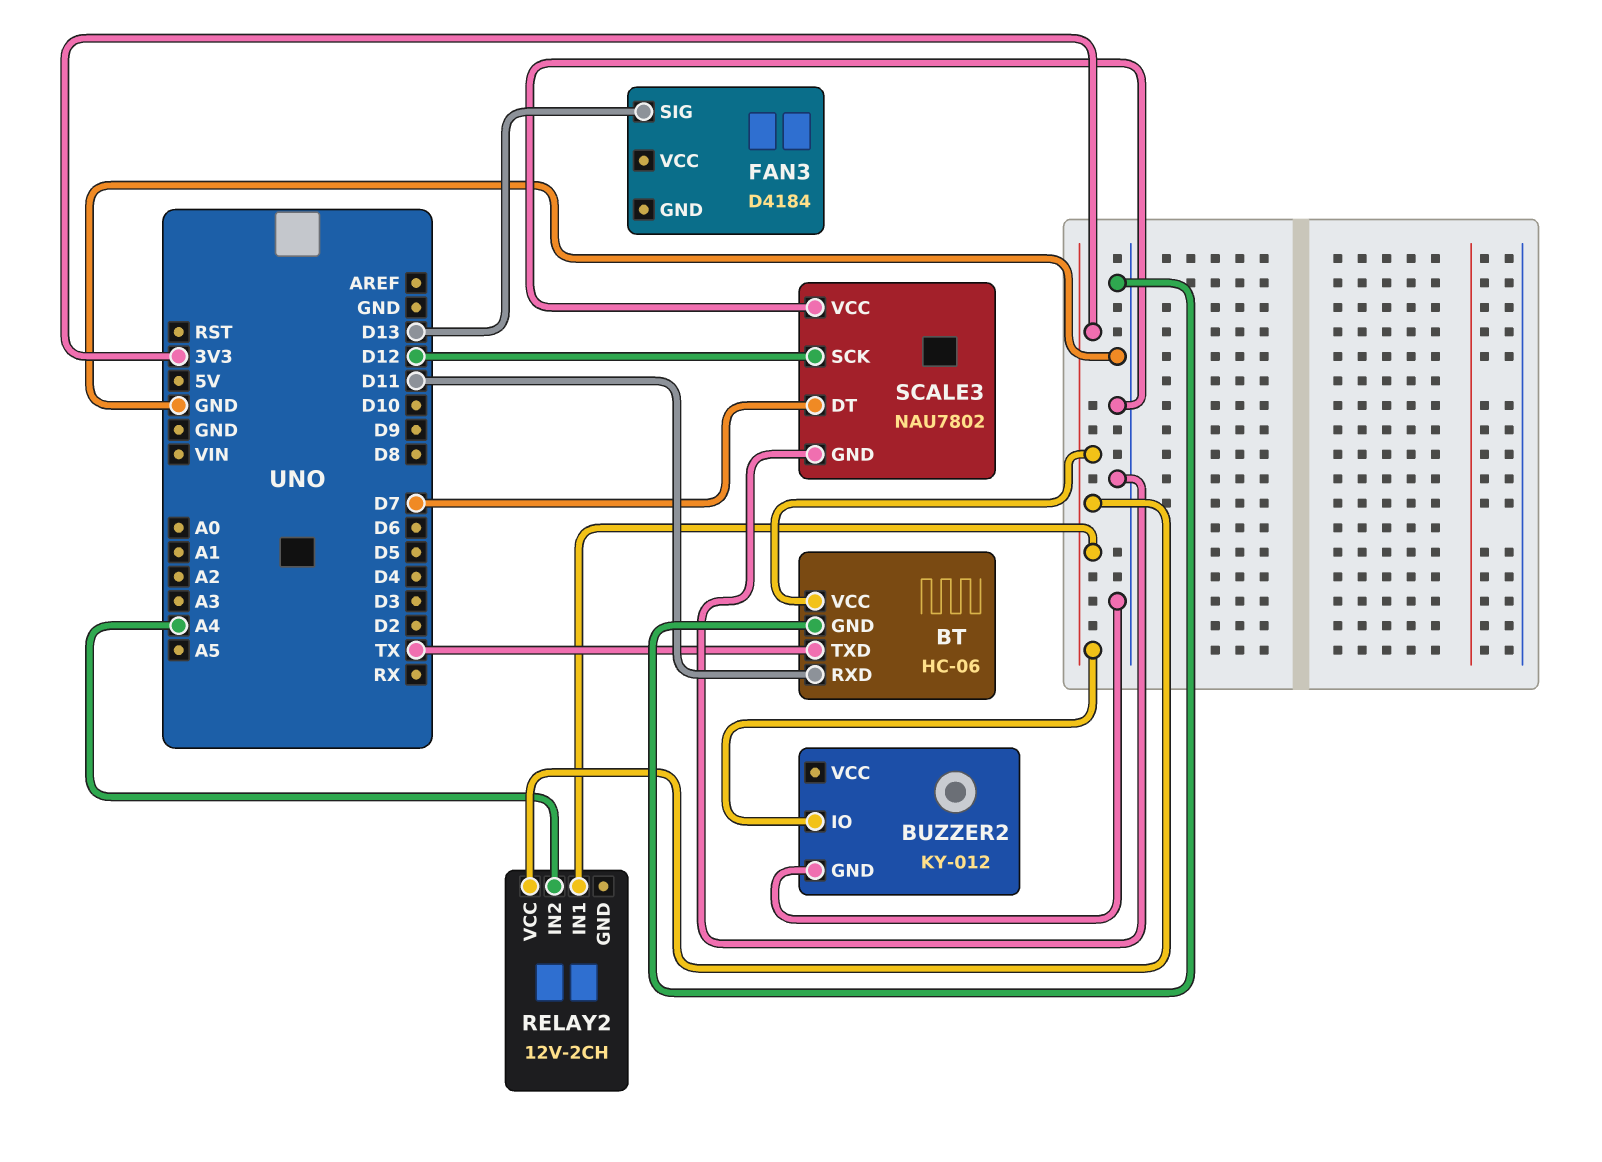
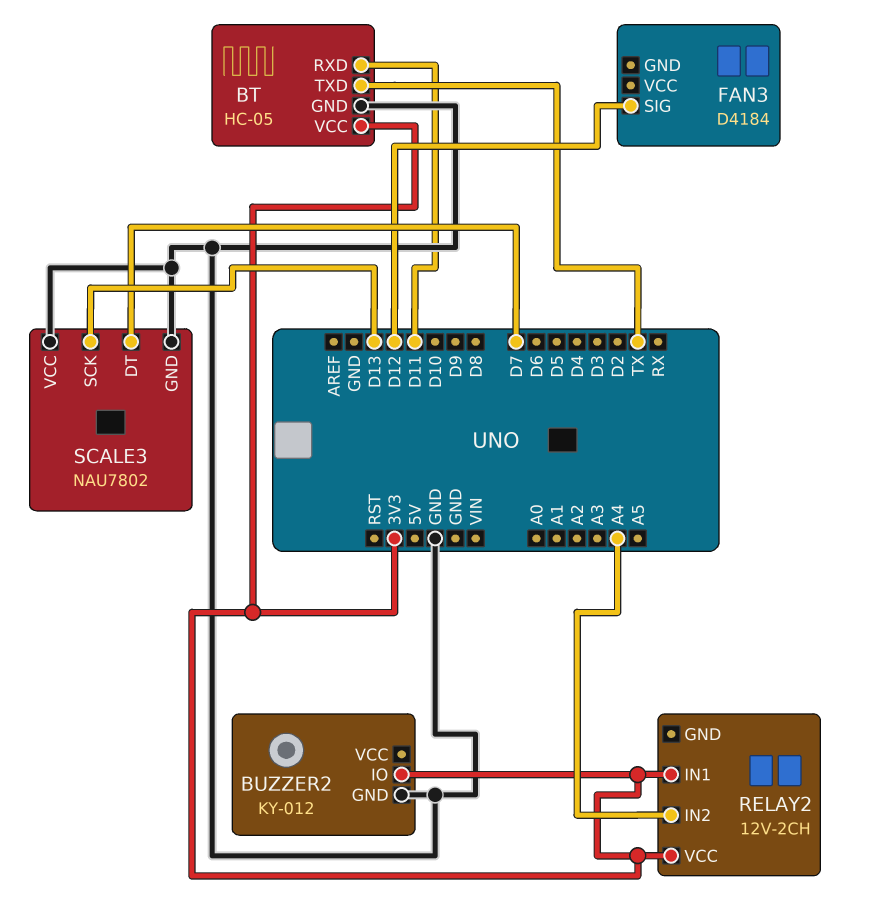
BT: HC-06 -> HC-05
FAN3 pin SIG: D13 -> D12
SCALE3 pin SCK: D12 -> D13

